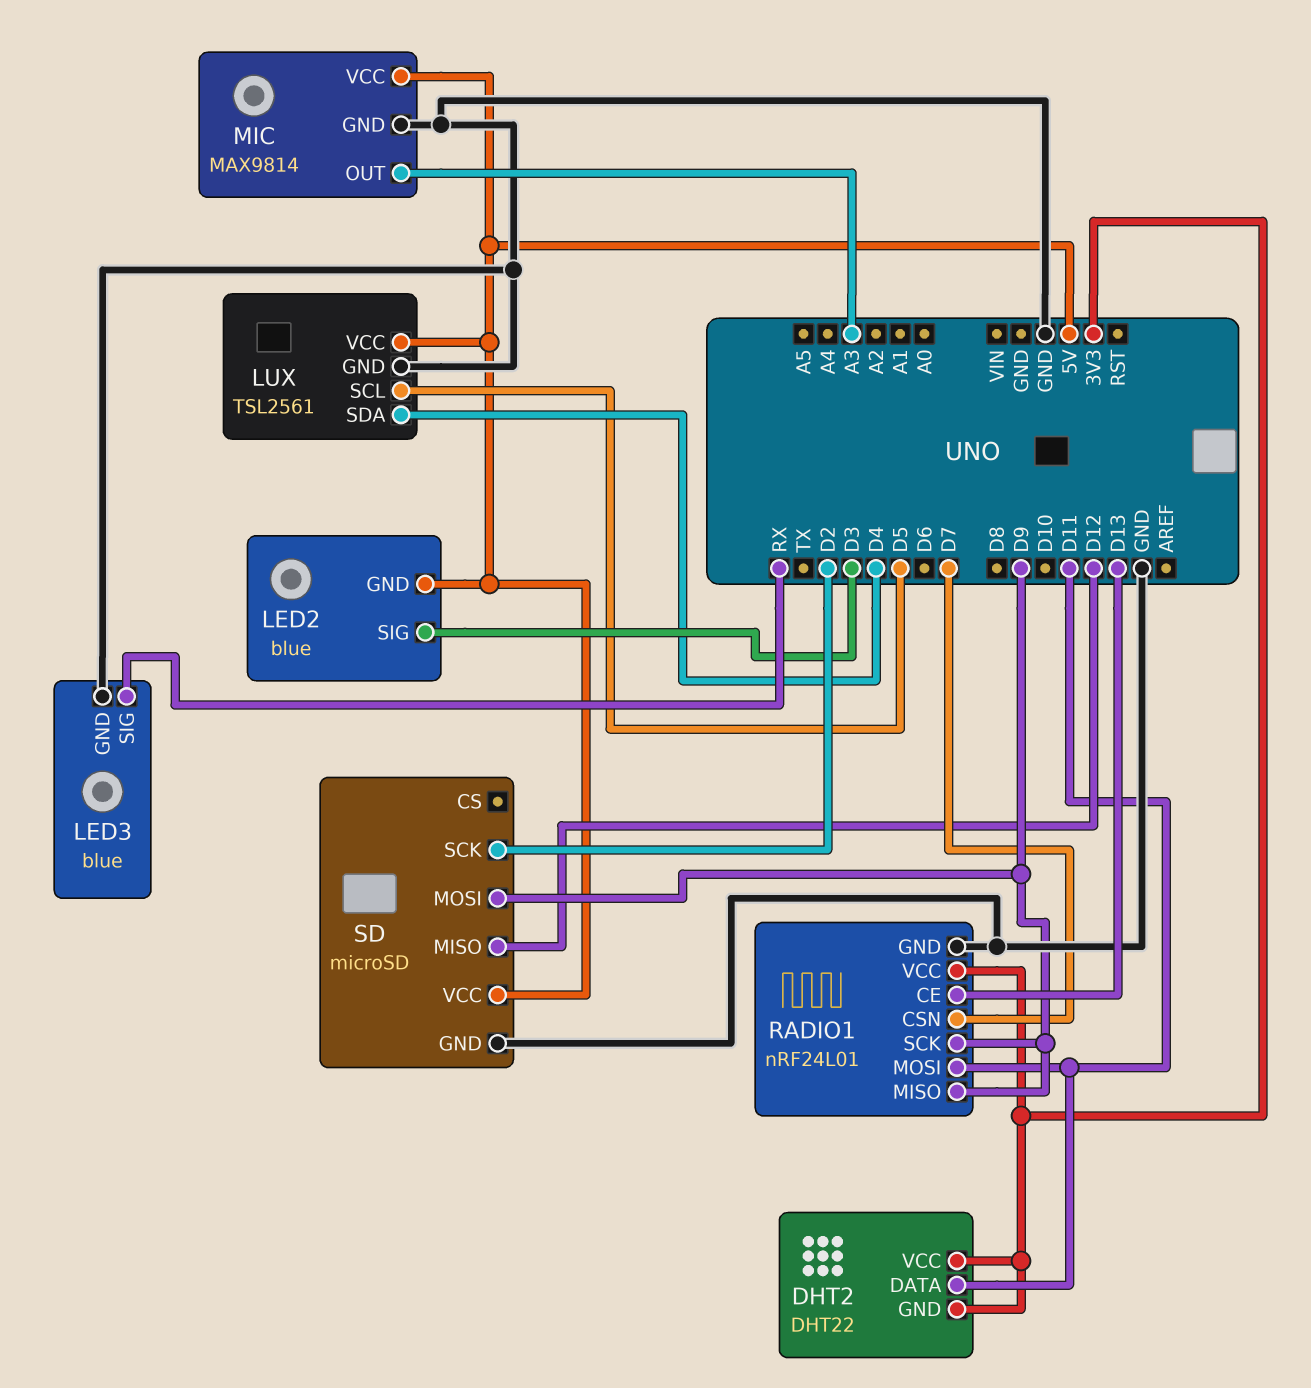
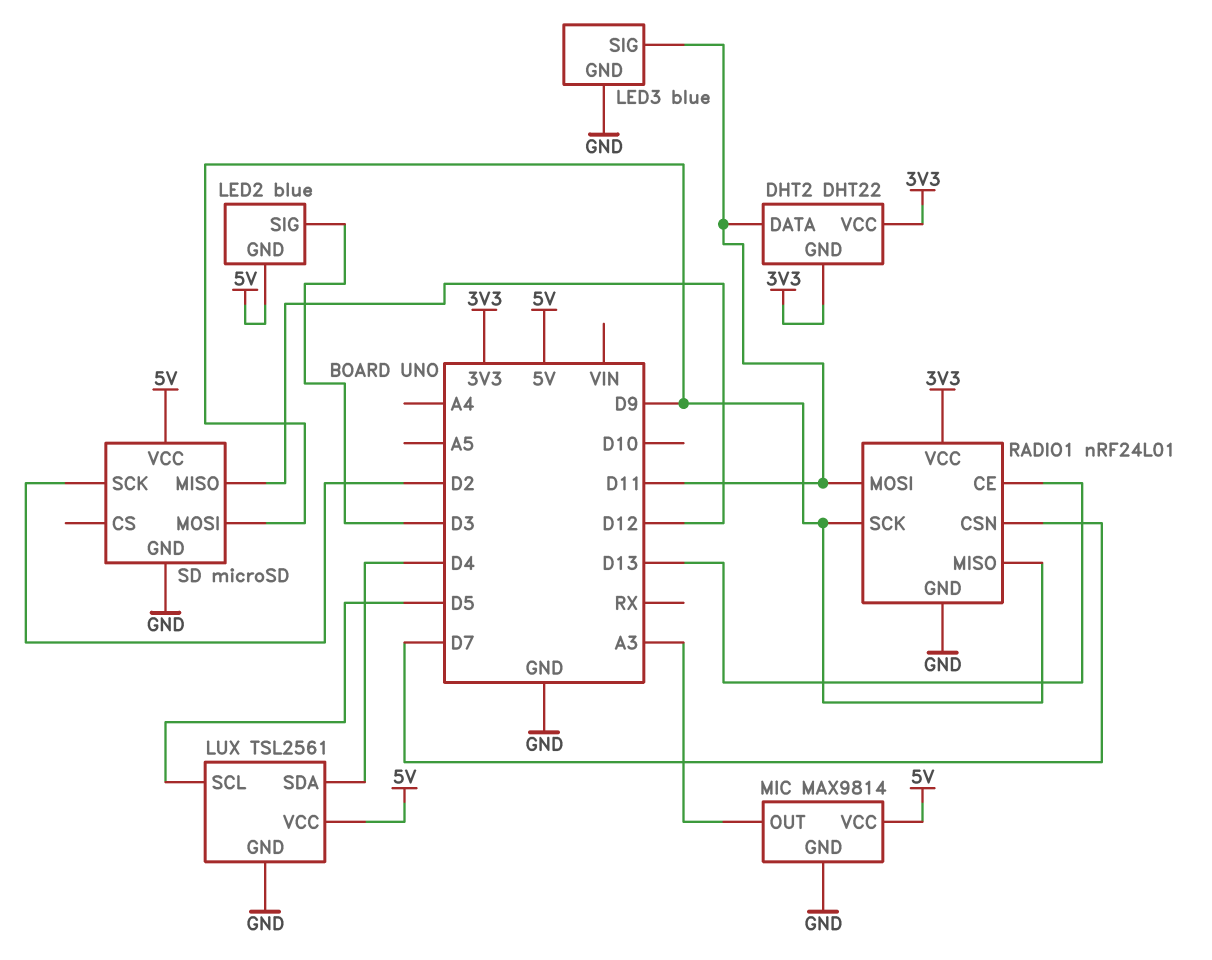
LED3 pin SIG: RX -> D11

